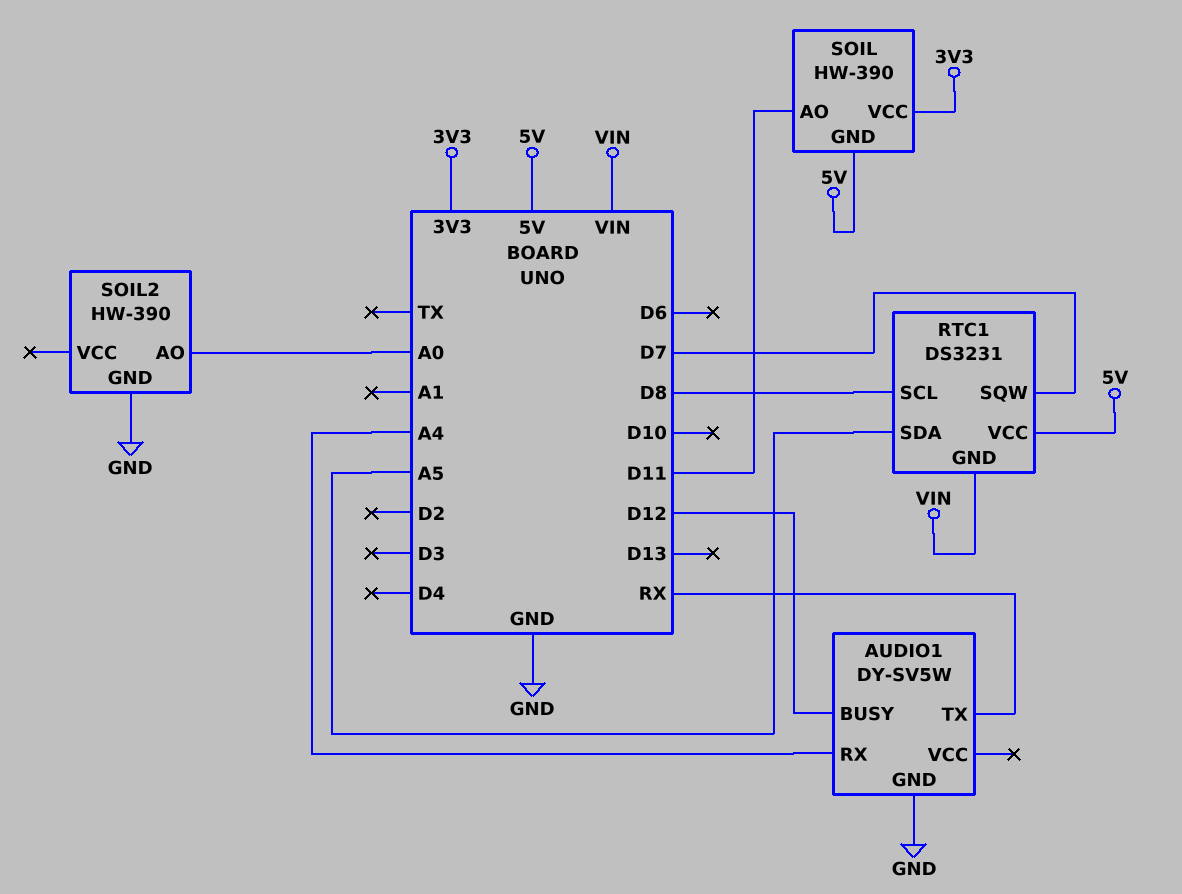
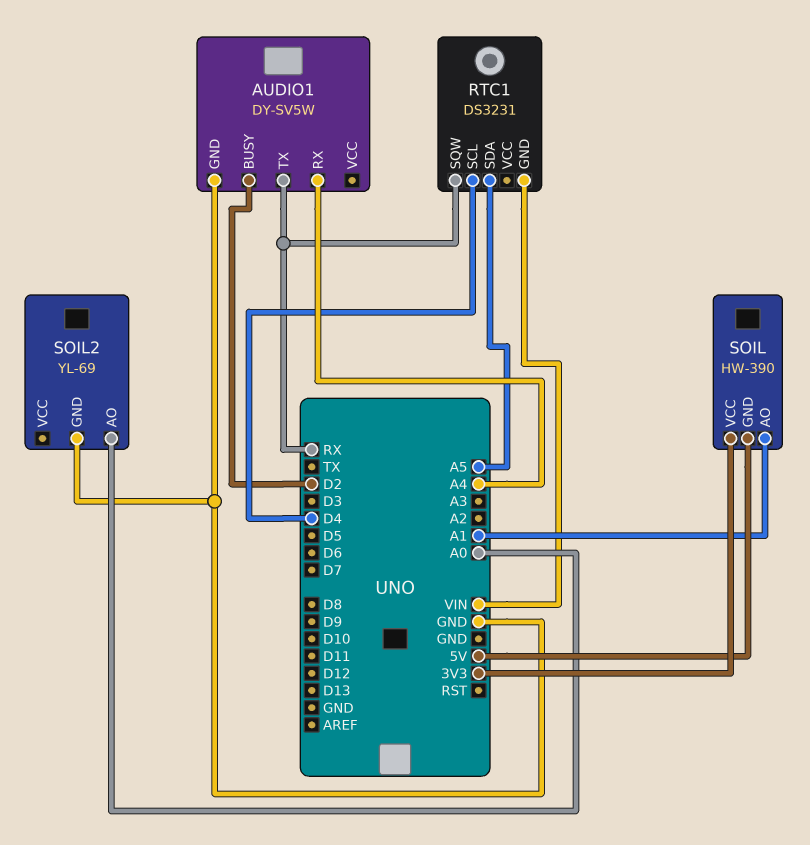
AUDIO1 pin BUSY: D12 -> D2
RTC1 pin SCL: D8 -> D4
RTC1 pin SQW: D7 -> RX
RTC1 pin VCC: 5V -> none
SOIL pin AO: D11 -> A1
SOIL2: HW-390 -> YL-69

